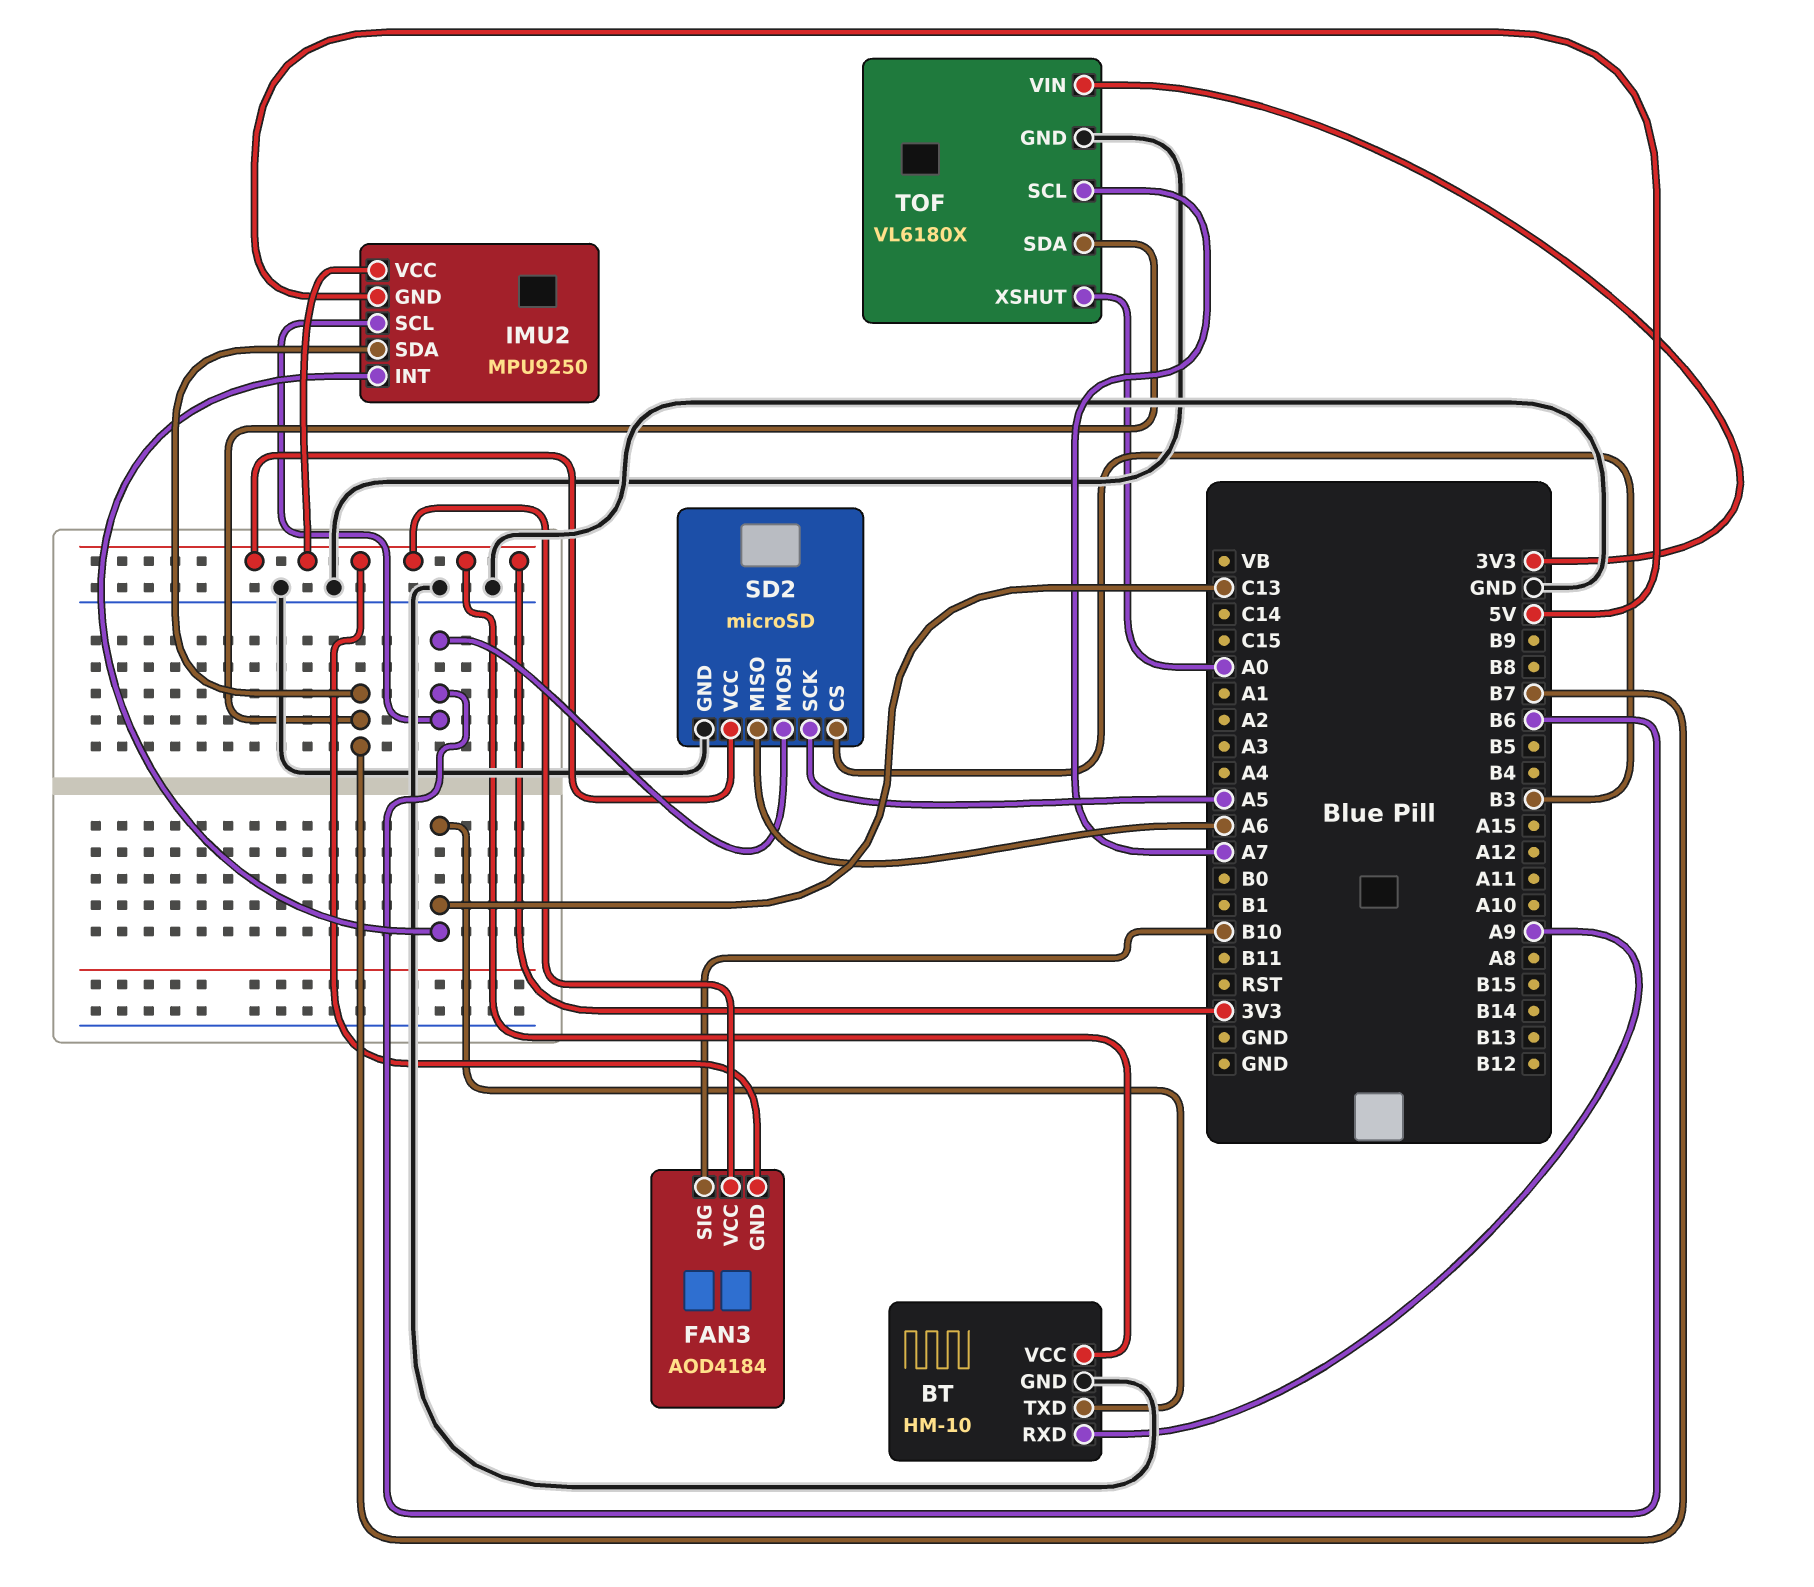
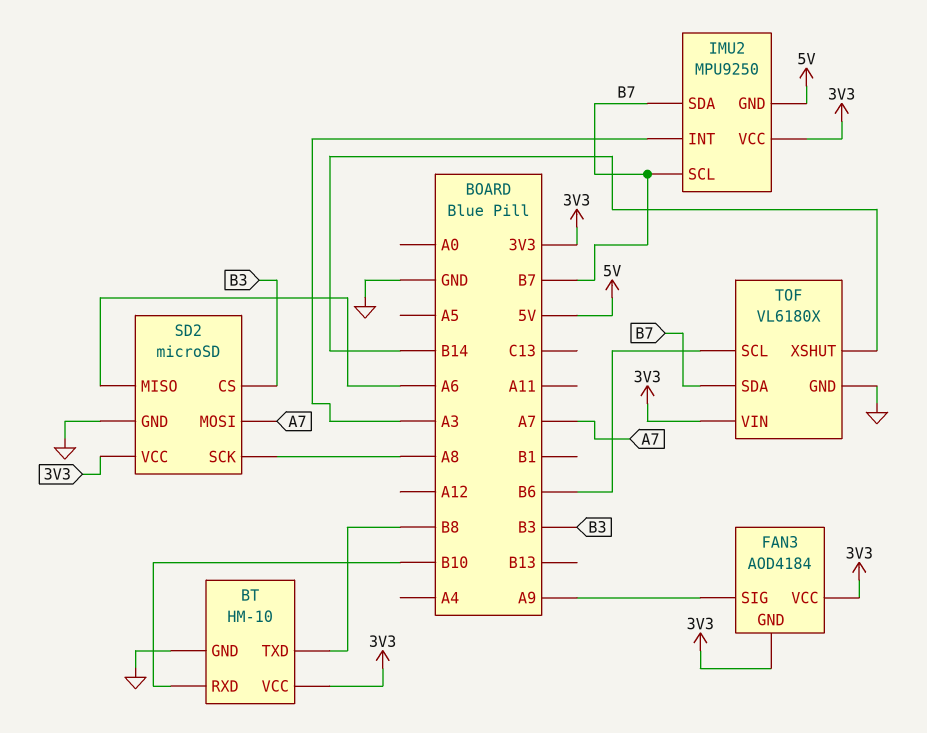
BT pin RXD: A9 -> B10
BT pin TXD: C13 -> B8
FAN3 pin SIG: B10 -> A9
IMU2 pin INT: C13 -> A3
IMU2 pin SCL: B6 -> B7
SD2 pin MOSI: B6 -> A7
SD2 pin SCK: A5 -> A8
TOF pin SCL: A7 -> B6
TOF pin XSHUT: A0 -> B14

